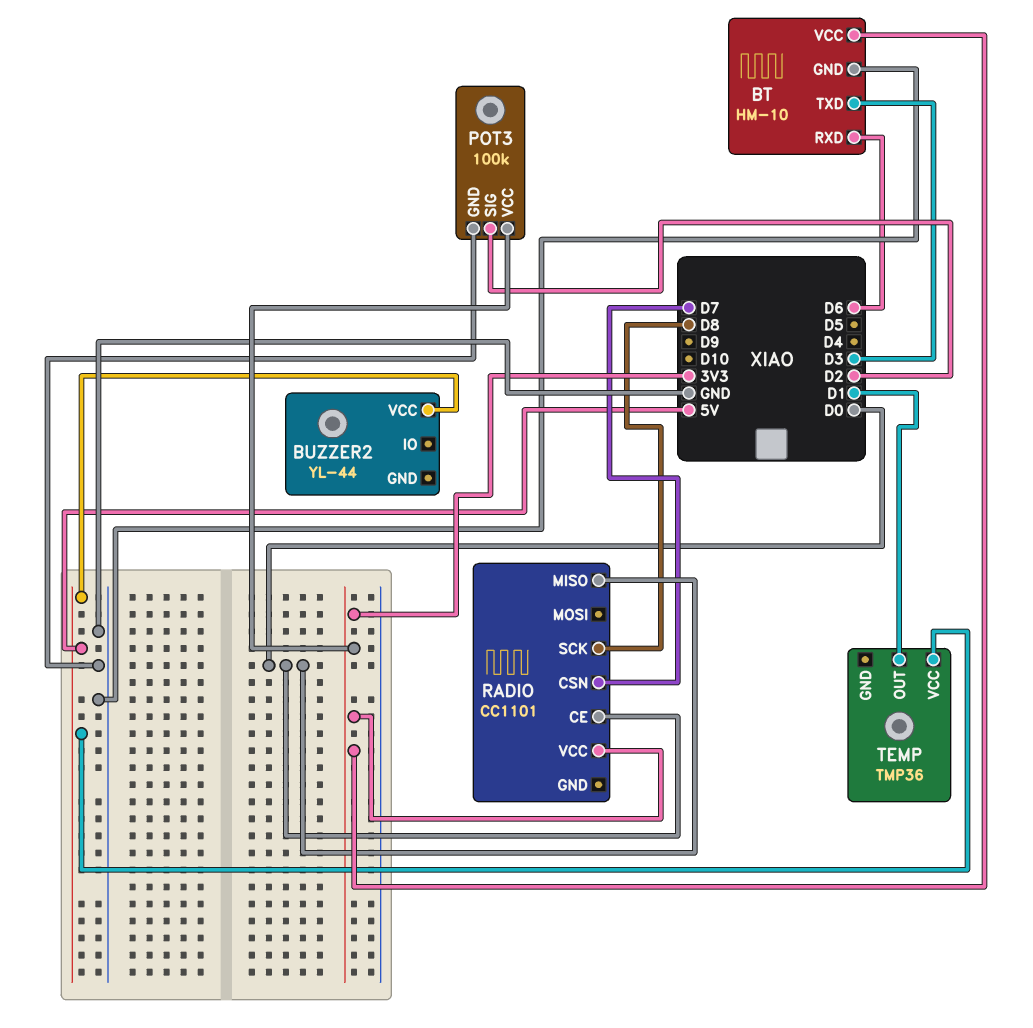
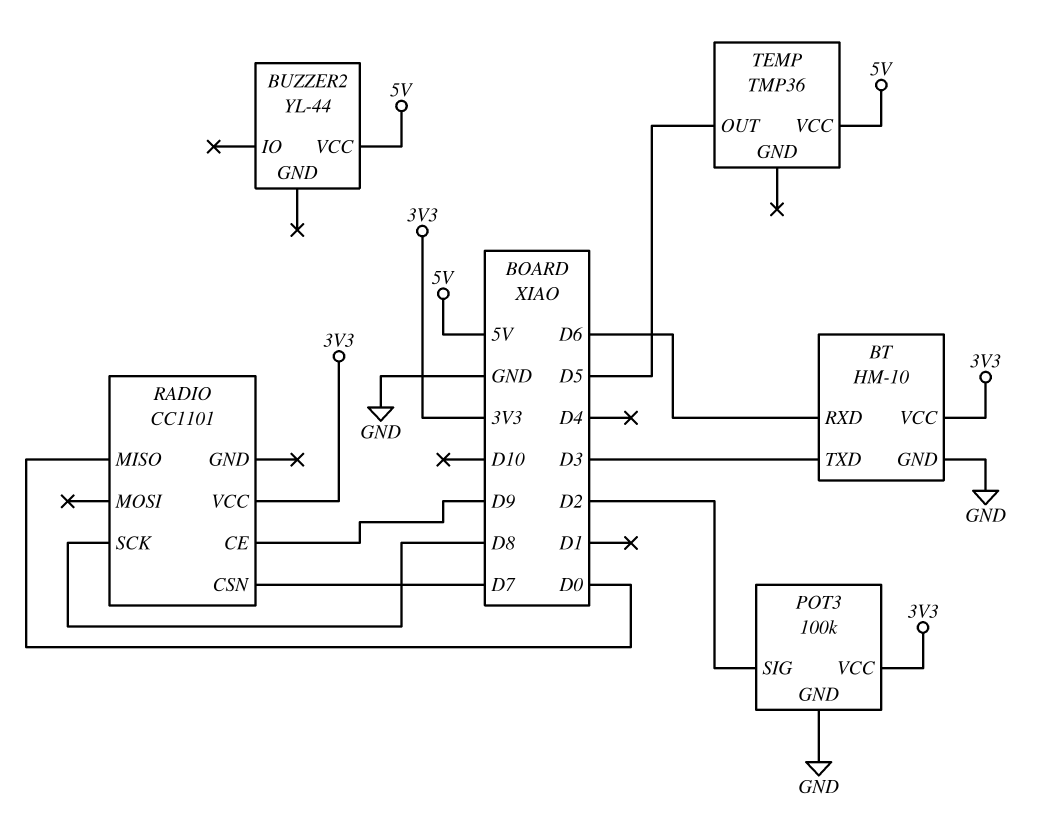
RADIO pin CE: D0 -> D9
TEMP pin OUT: D1 -> D5

